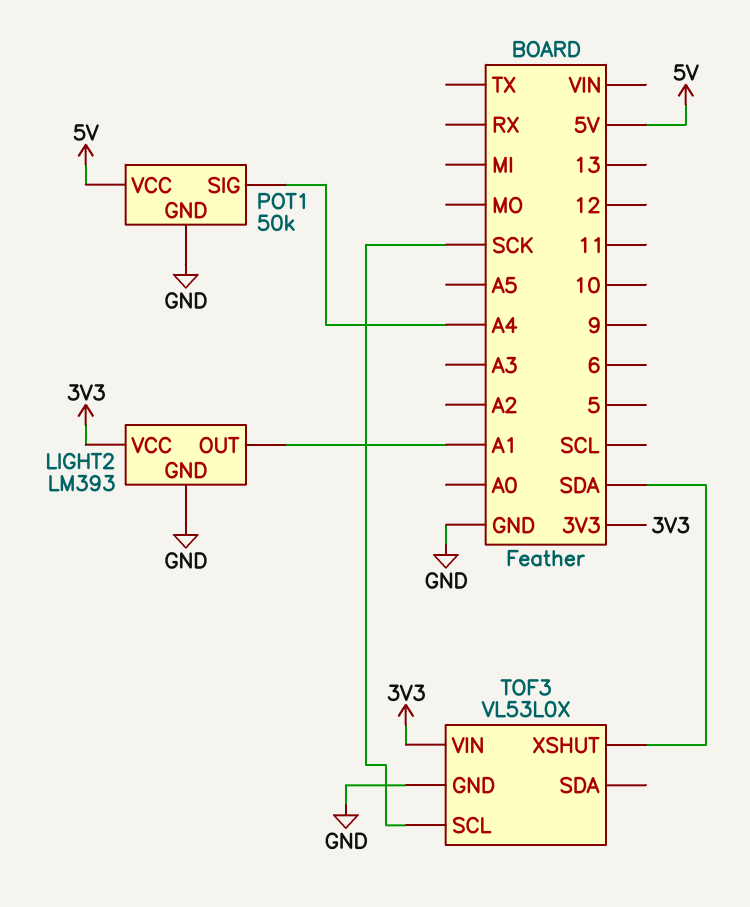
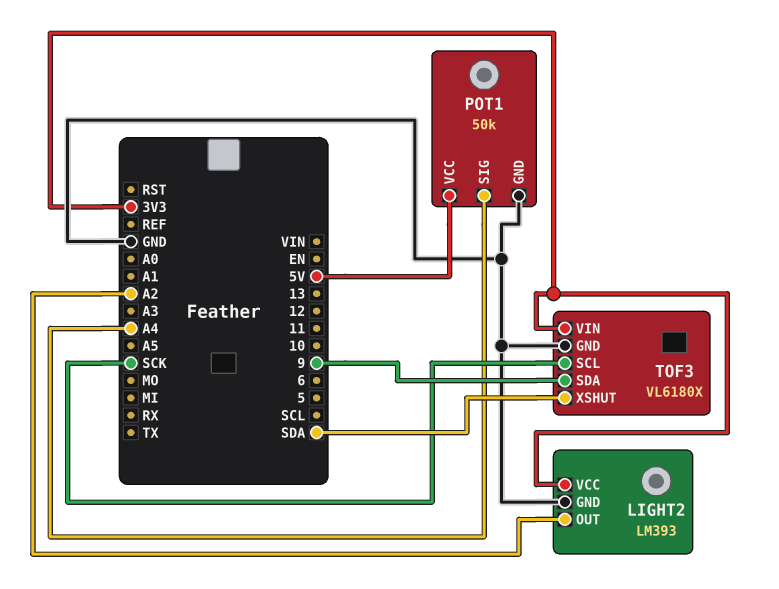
LIGHT2 pin OUT: A1 -> A2
TOF3: VL53L0X -> VL6180X
TOF3 pin SDA: none -> 9

